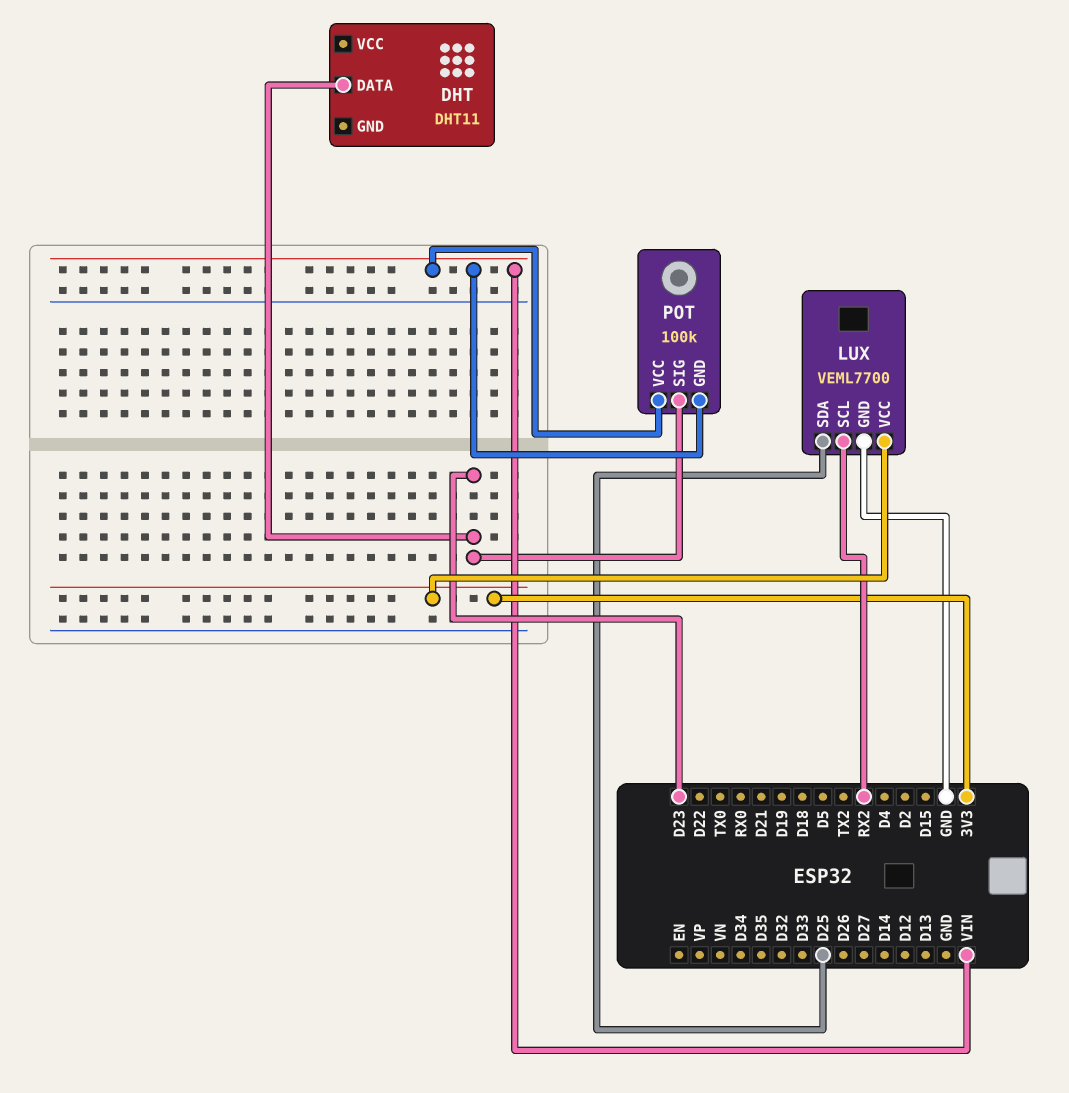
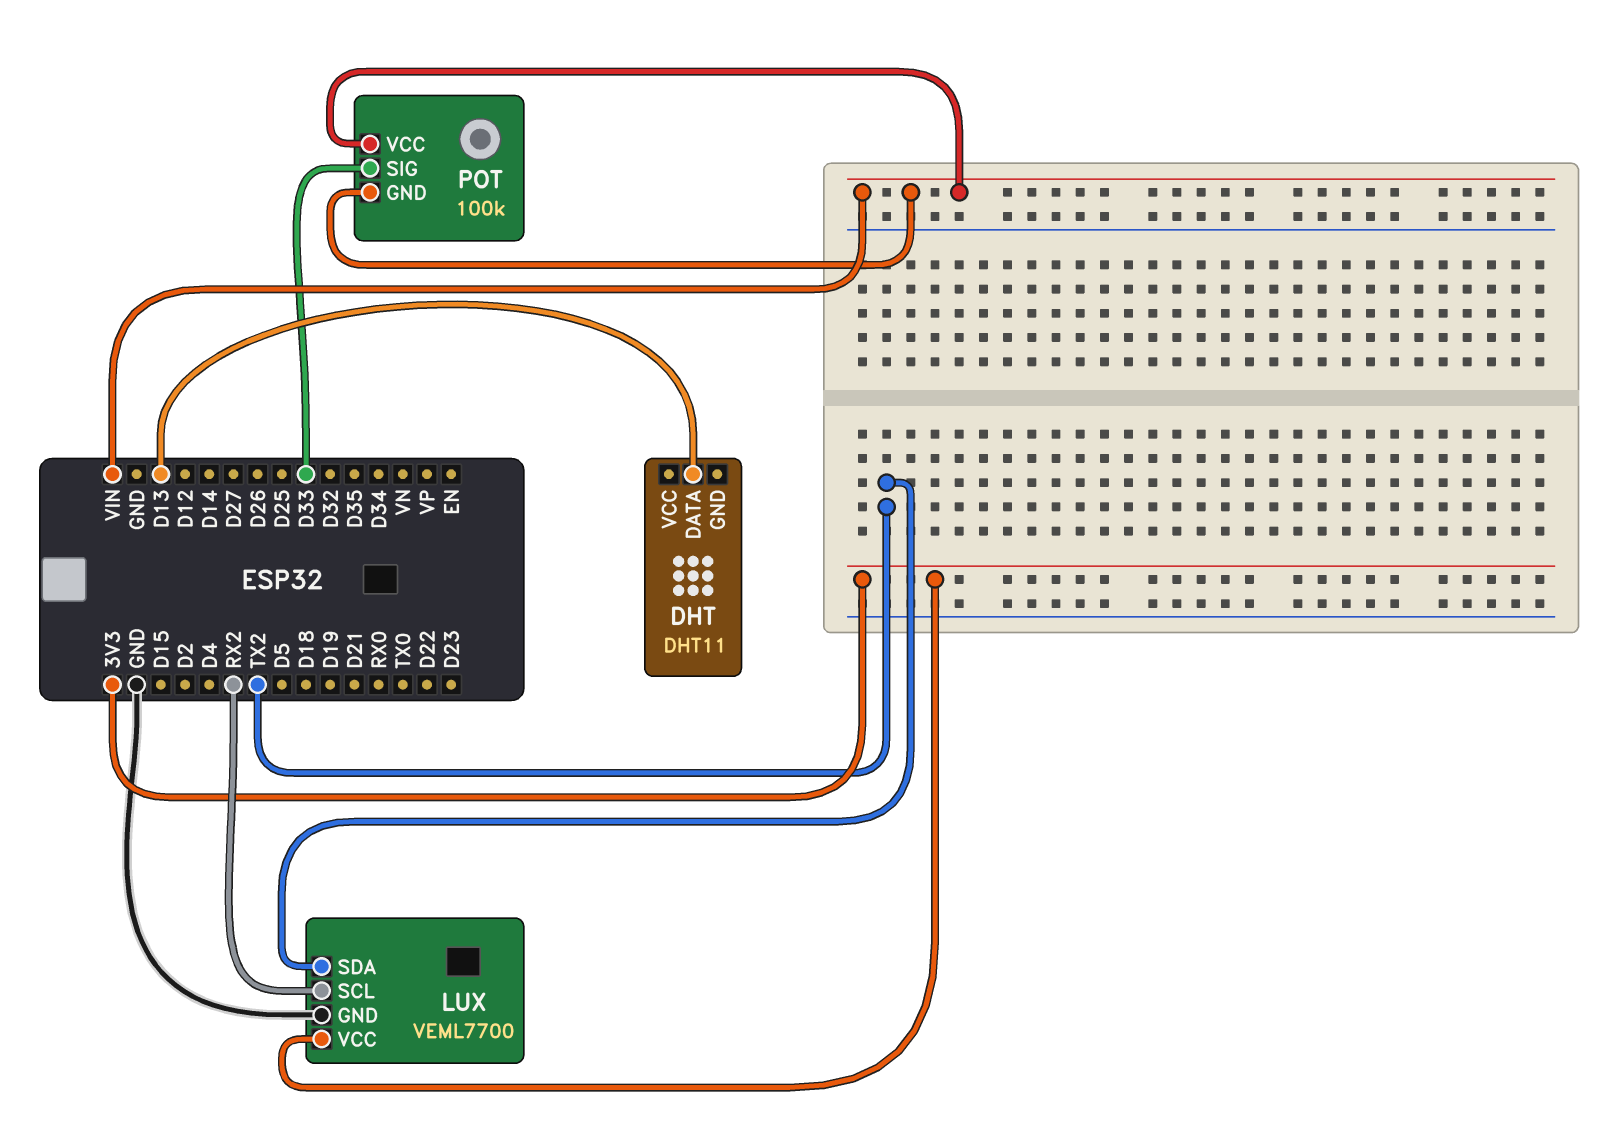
DHT pin DATA: D23 -> D13
LUX pin SDA: D25 -> TX2
POT pin SIG: D23 -> D33

